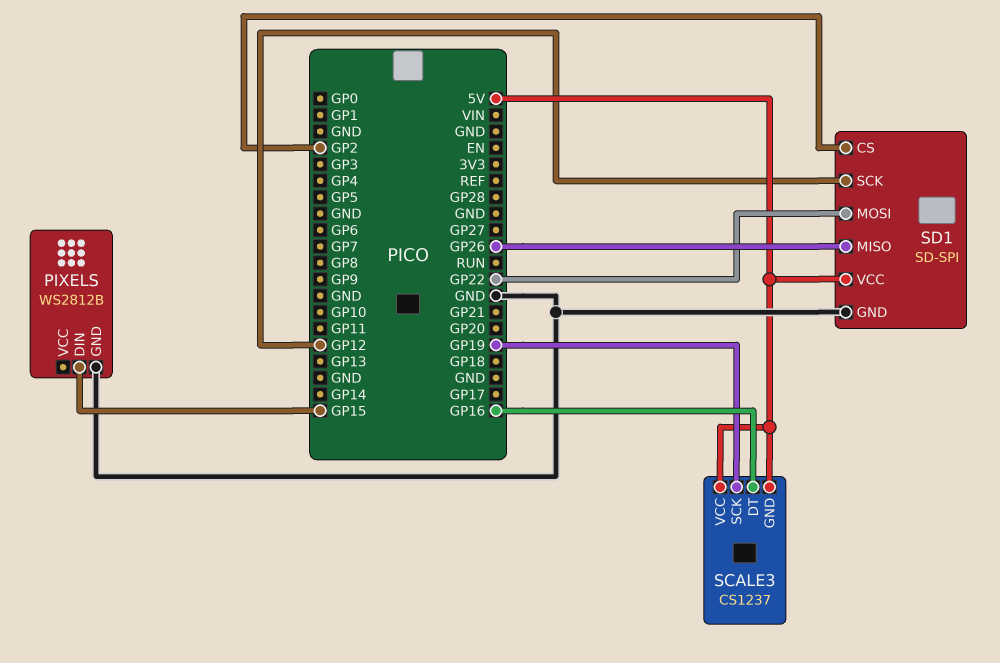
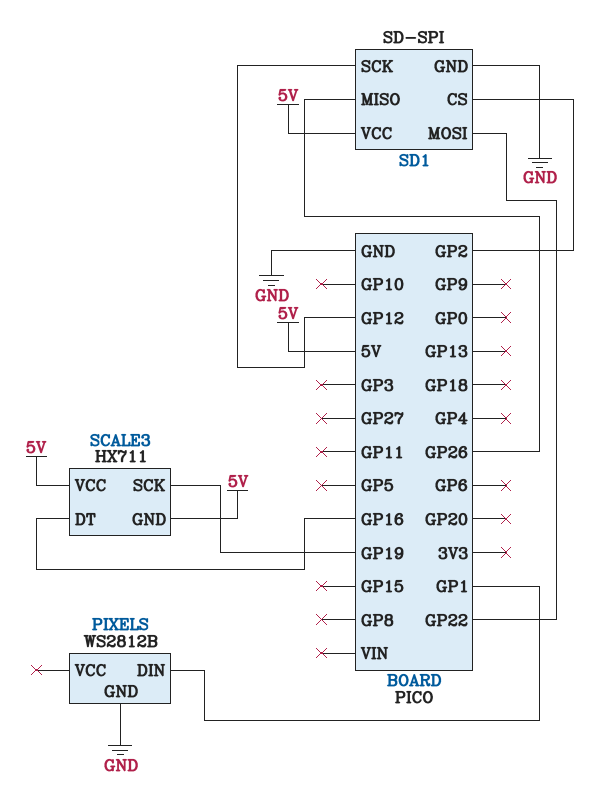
PIXELS pin DIN: GP15 -> GP1
SCALE3: CS1237 -> HX711

